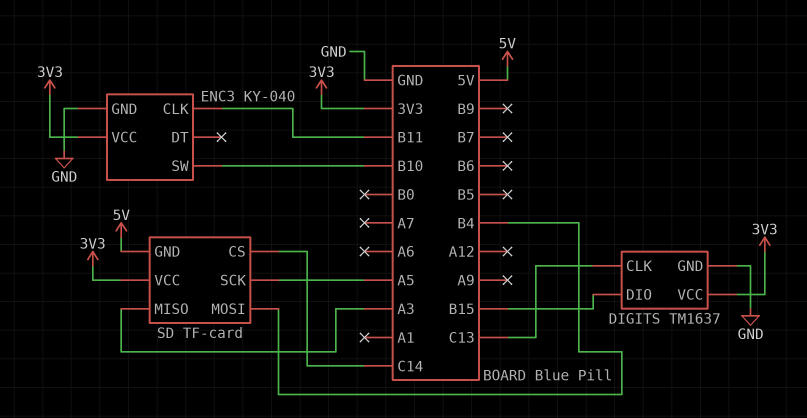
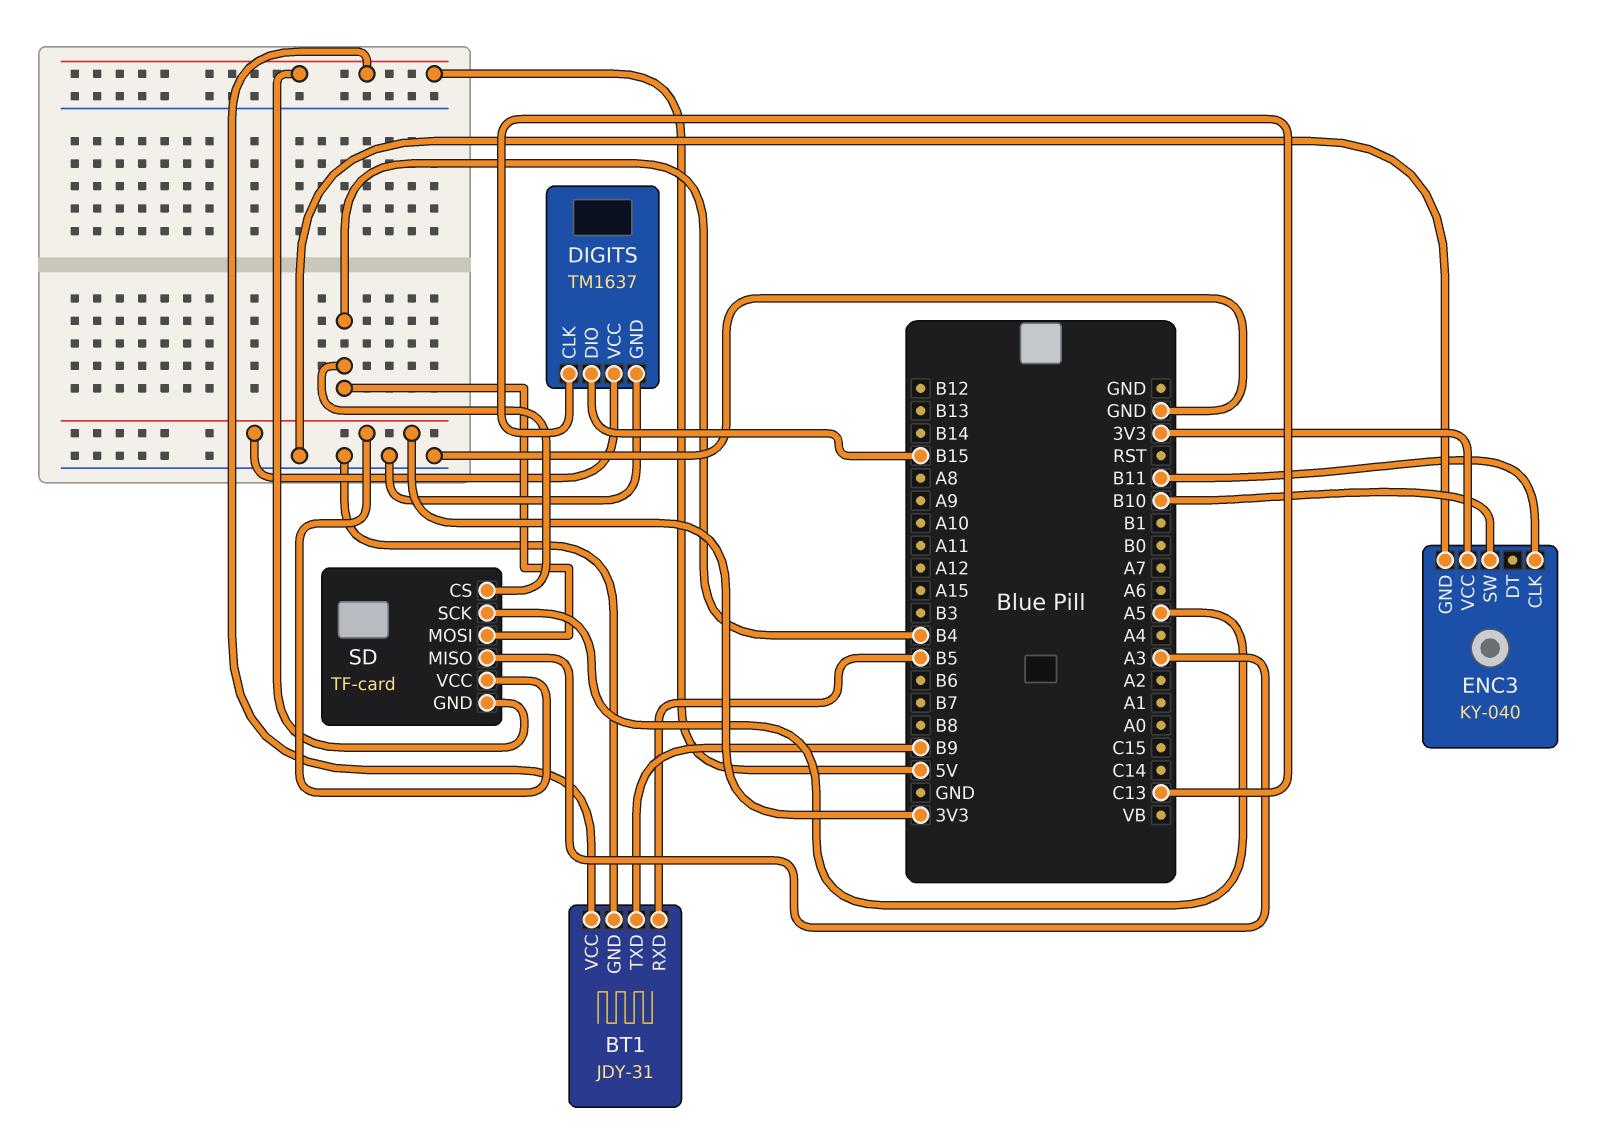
BT1: none -> JDY-31
BT1 pin GND: none -> GND
BT1 pin RXD: none -> B5
BT1 pin TXD: none -> B9
BT1 pin VCC: none -> 5V
SD pin CS: C14 -> B4

